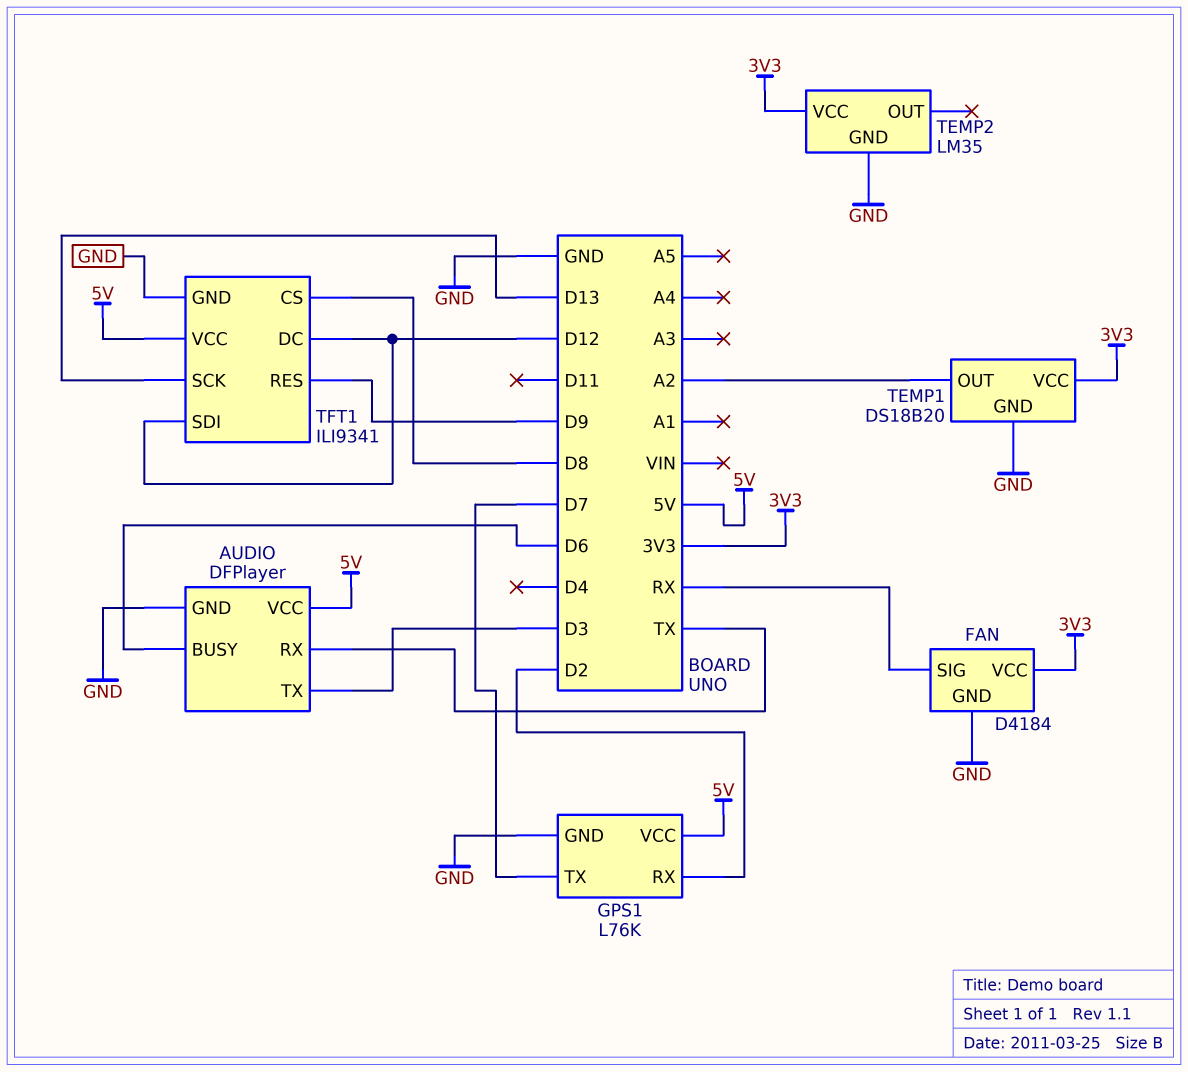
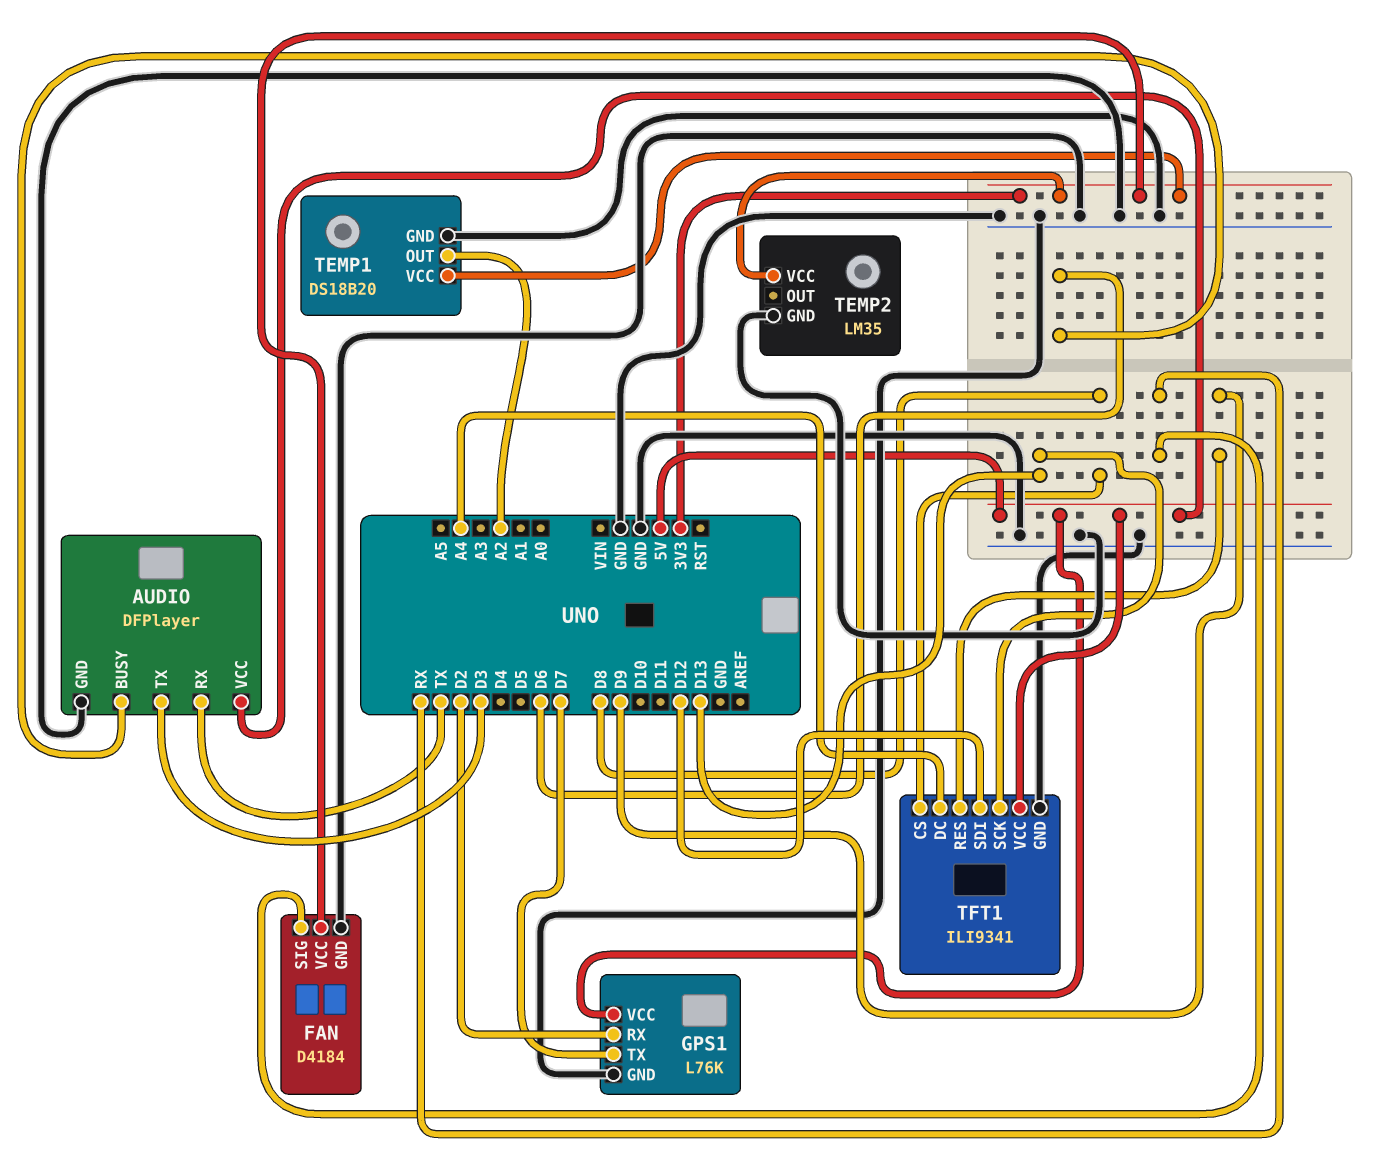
TFT1 pin DC: D12 -> A4

